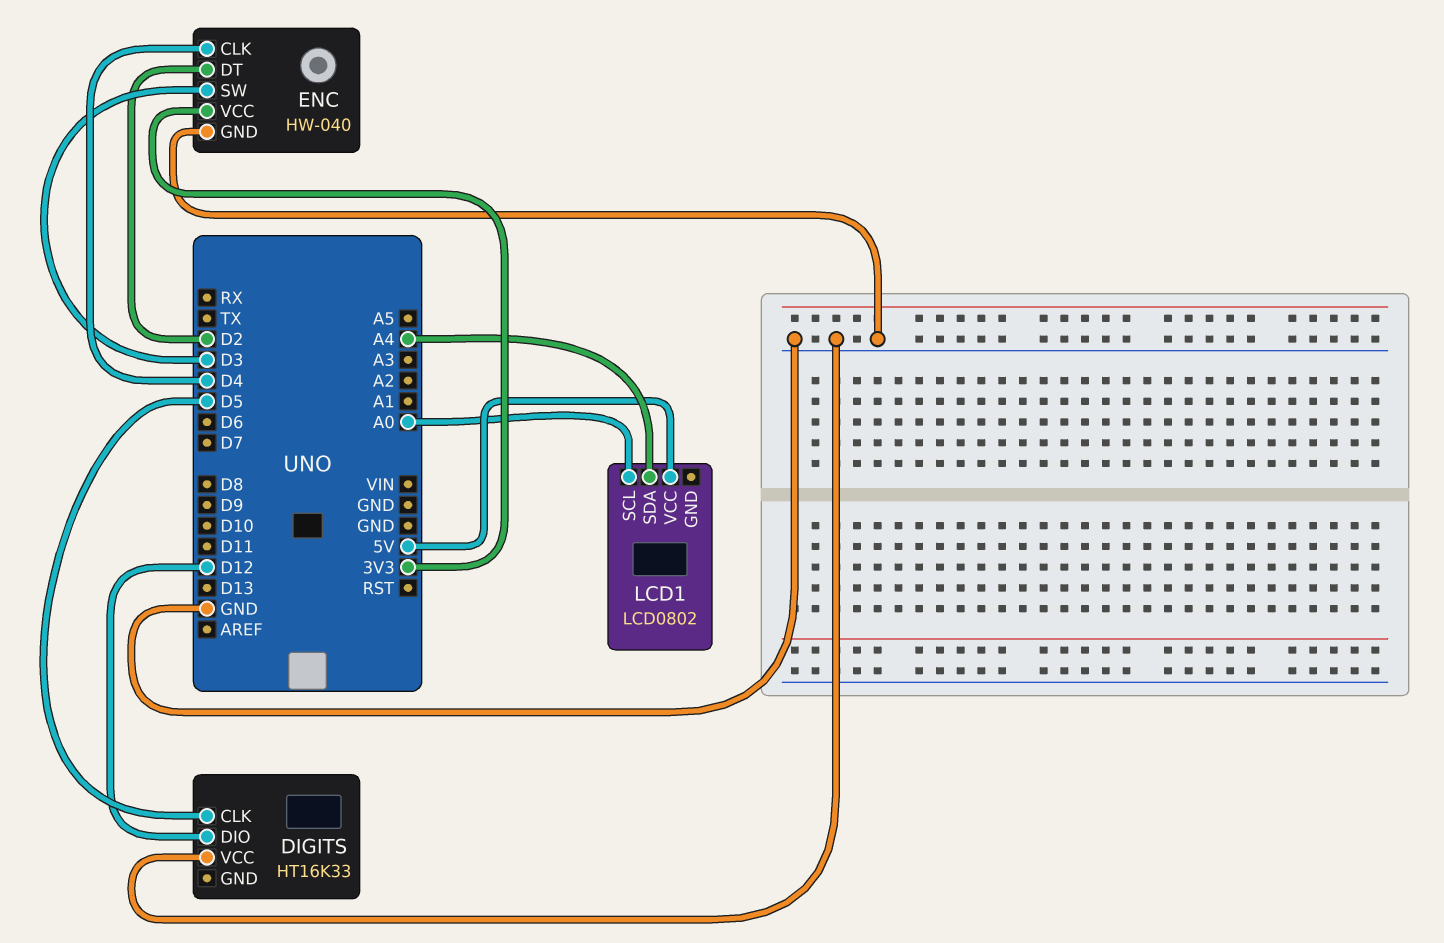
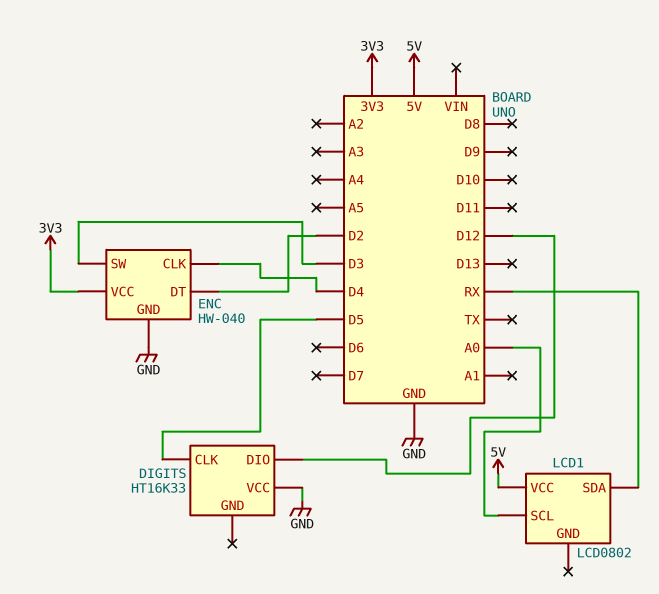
LCD1 pin SDA: A4 -> RX

